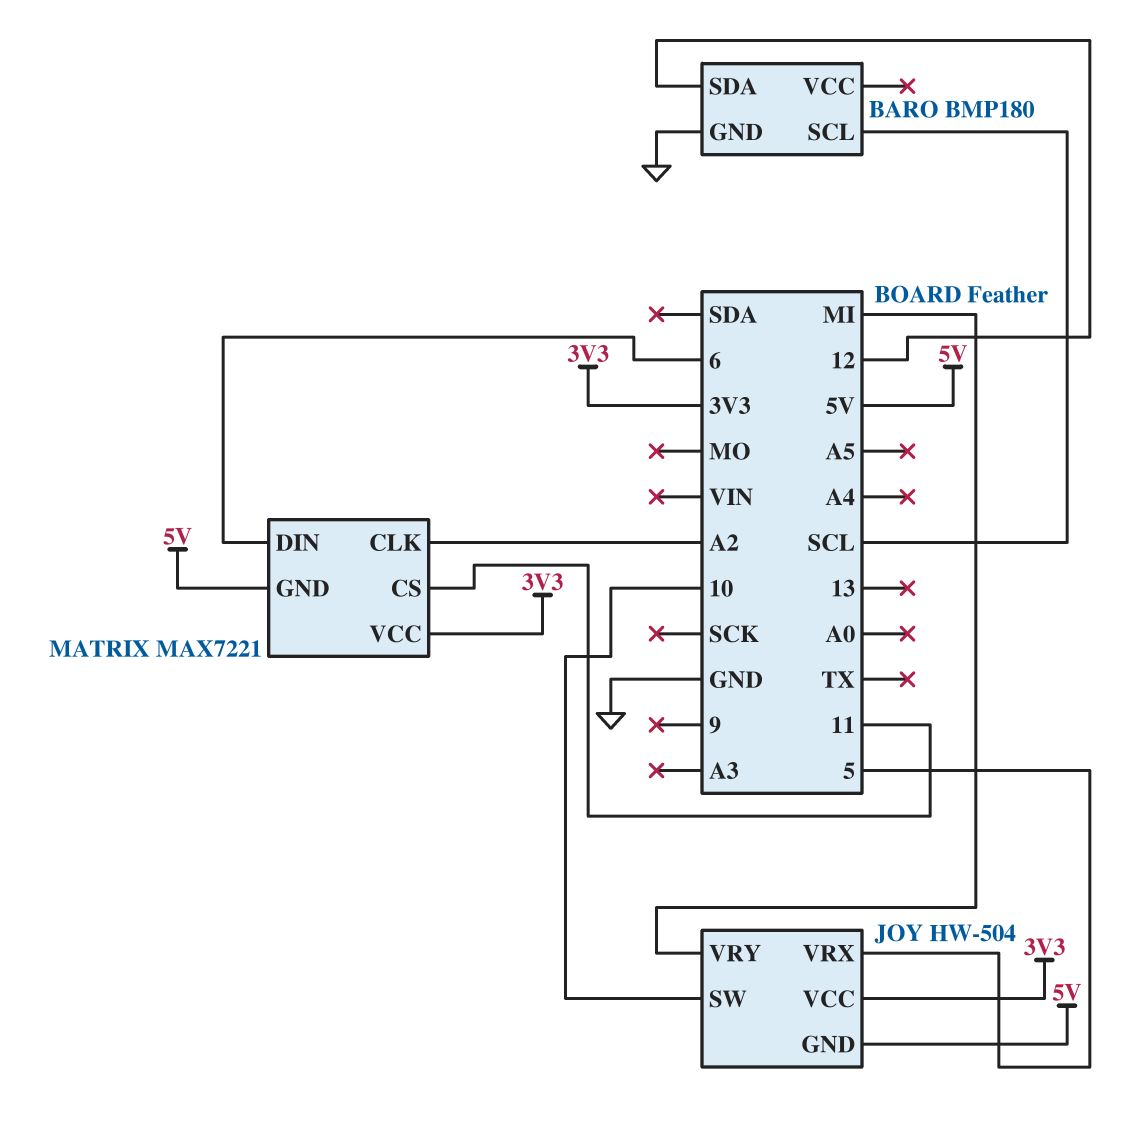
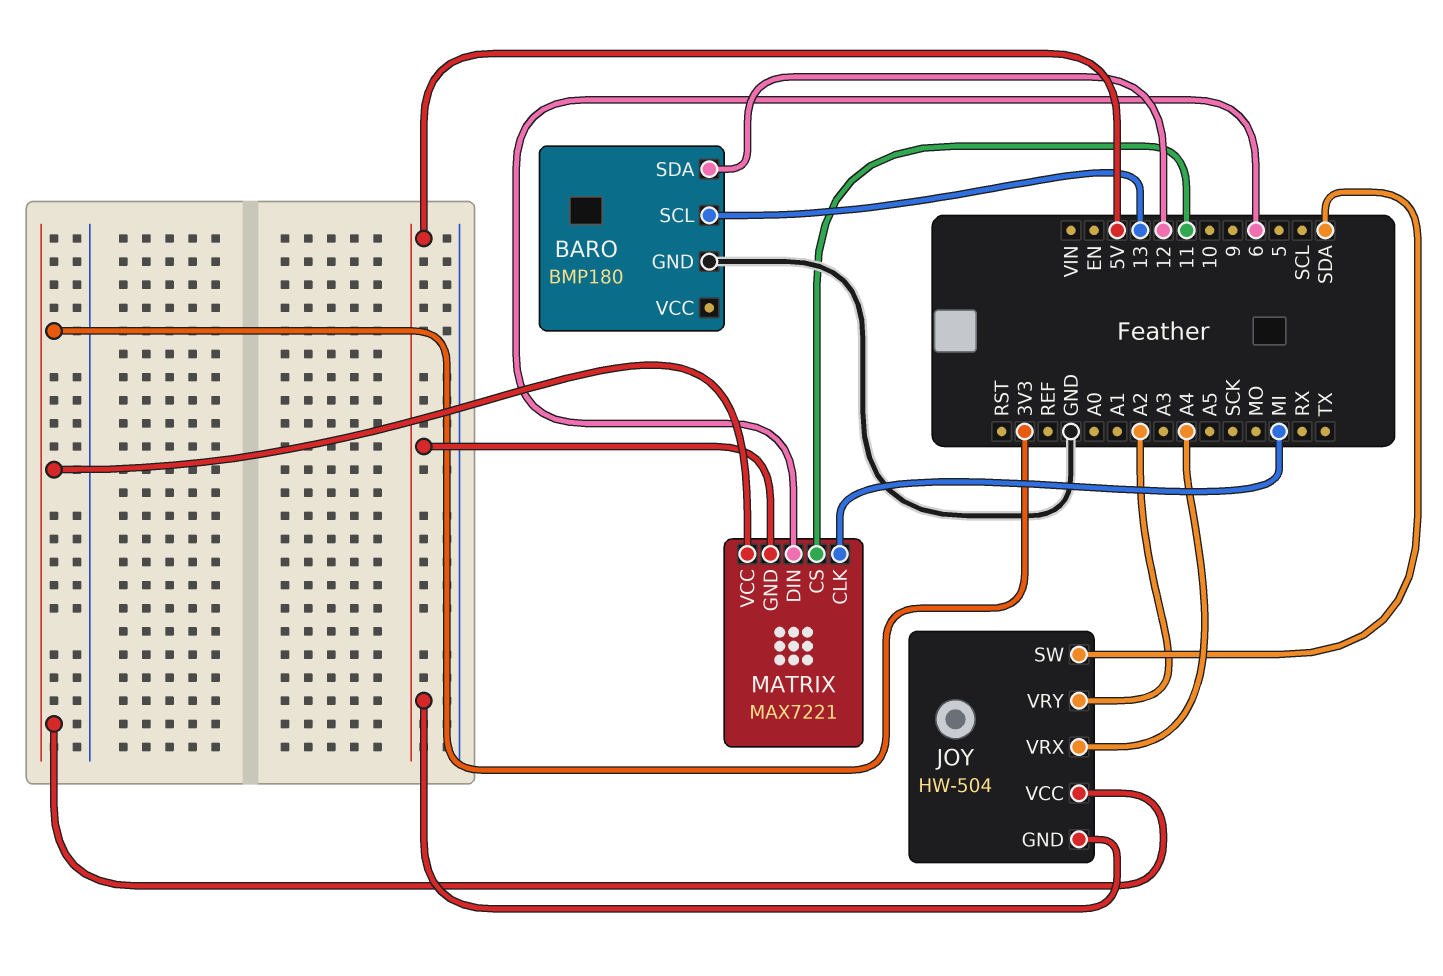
BARO pin SCL: SCL -> 13
JOY pin SW: 10 -> SDA
JOY pin VRX: 5 -> A4
JOY pin VRY: MI -> A2
MATRIX pin CLK: A2 -> MI

